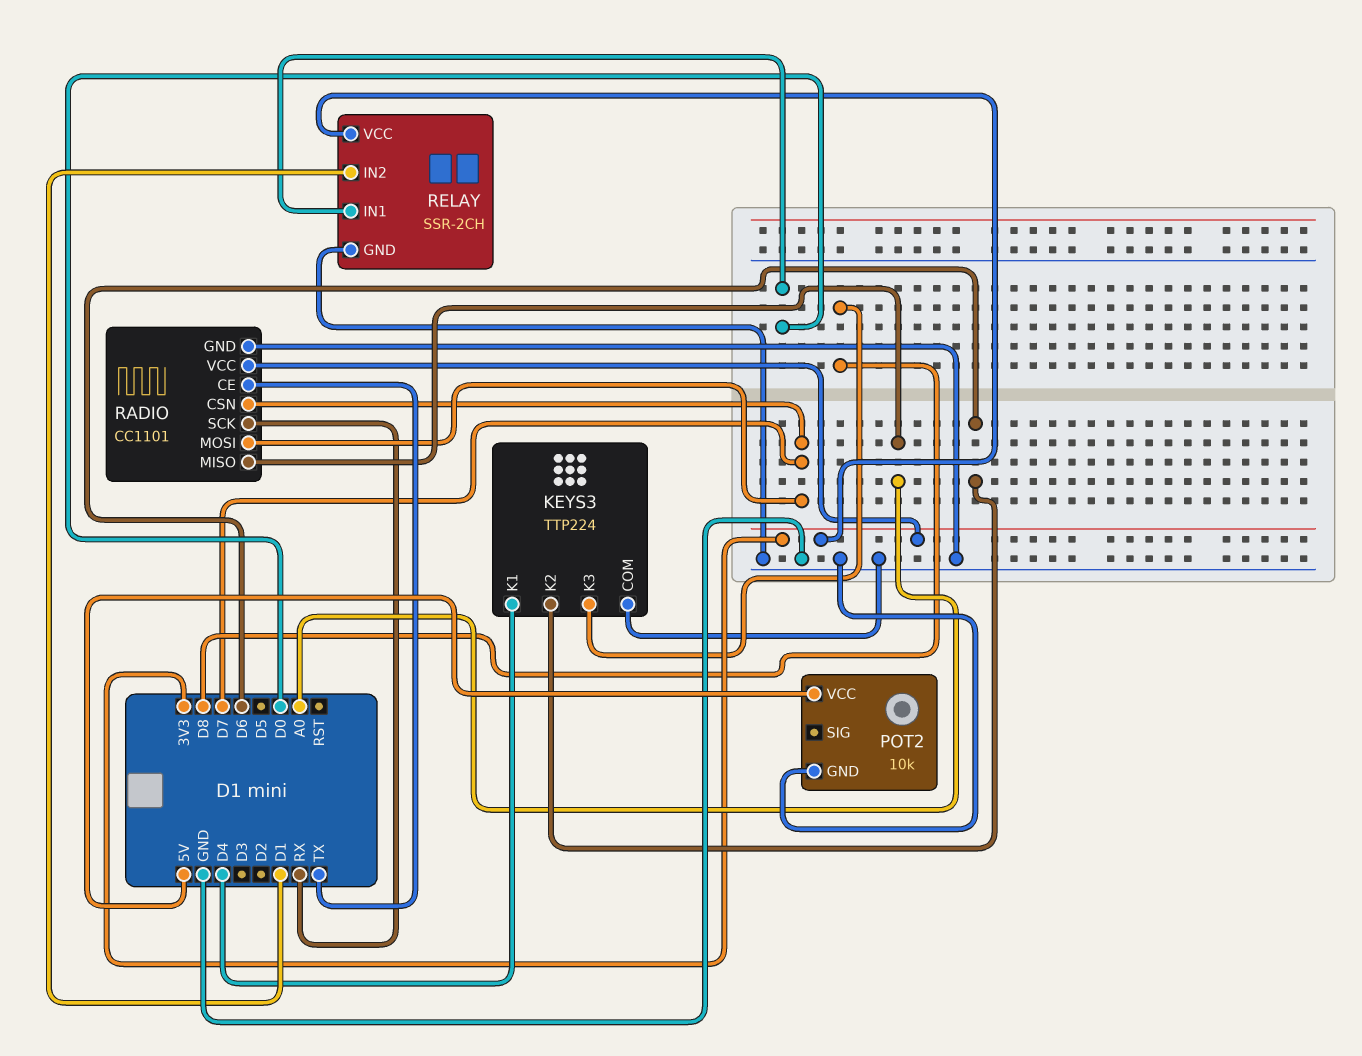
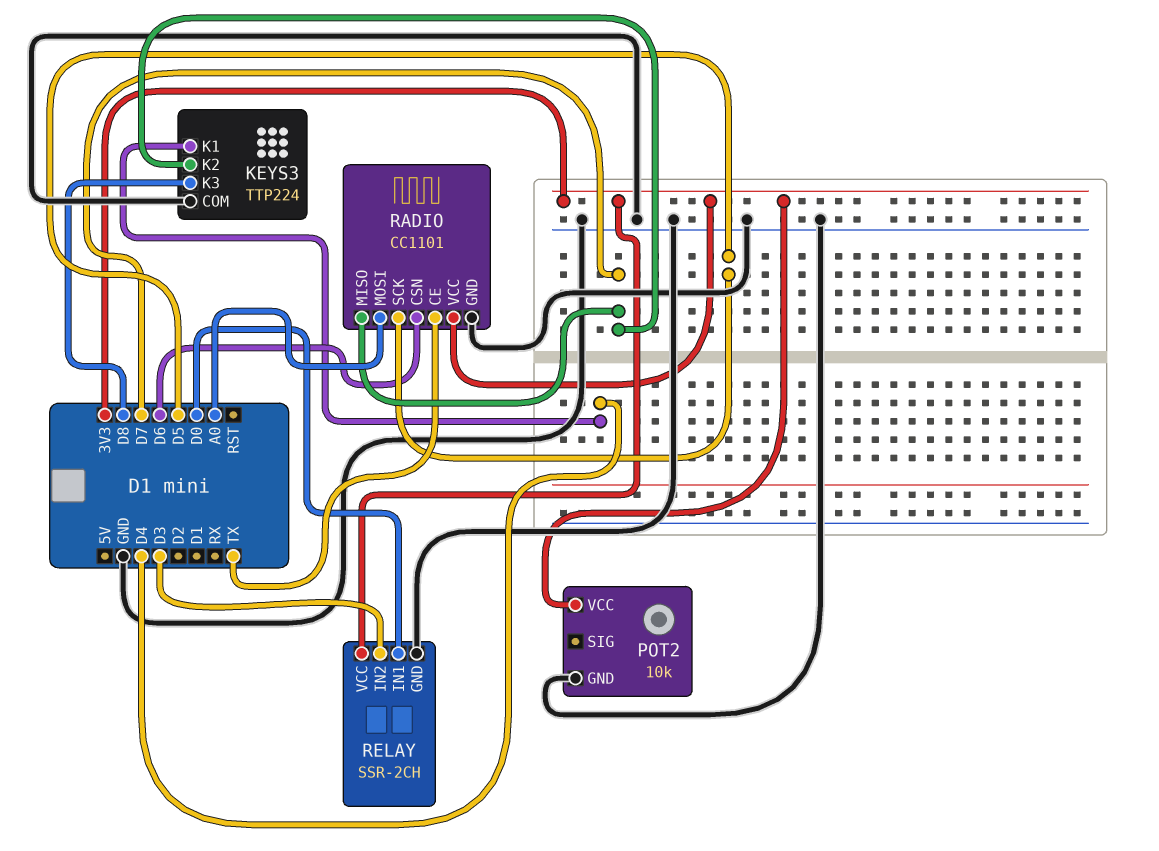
KEYS3 pin K2: D6 -> D7
POT2 pin VCC: 5V -> 3V3
RADIO pin CSN: D7 -> D6
RADIO pin MISO: A0 -> D7
RADIO pin MOSI: D7 -> A0
RADIO pin SCK: RX -> D5
RELAY pin IN2: D1 -> D3

